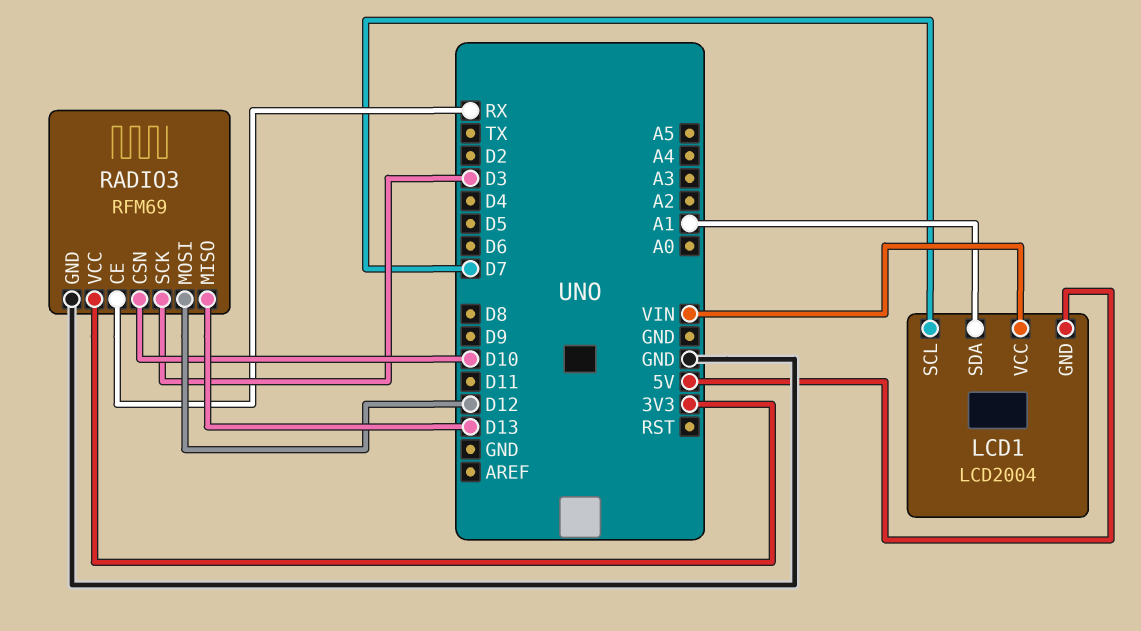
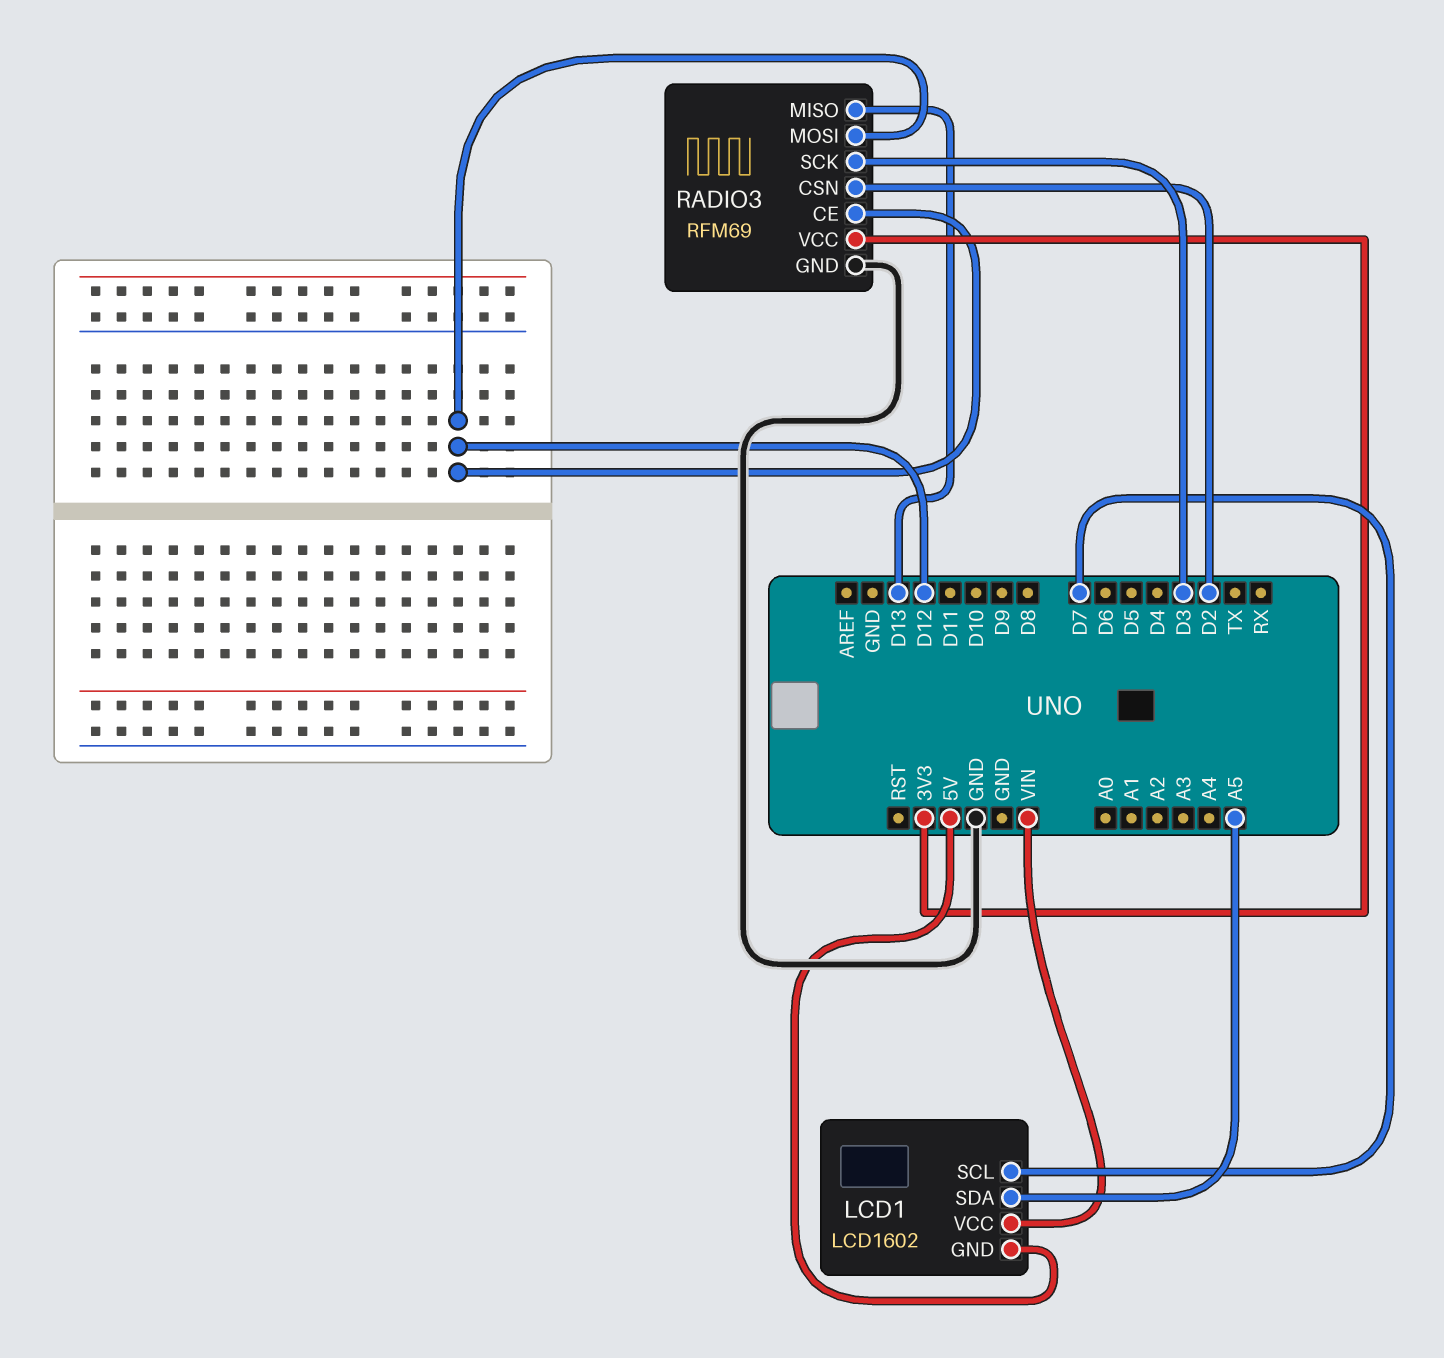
LCD1: LCD2004 -> LCD1602
LCD1 pin SDA: A1 -> A5
RADIO3 pin CE: RX -> D12
RADIO3 pin CSN: D10 -> D2

